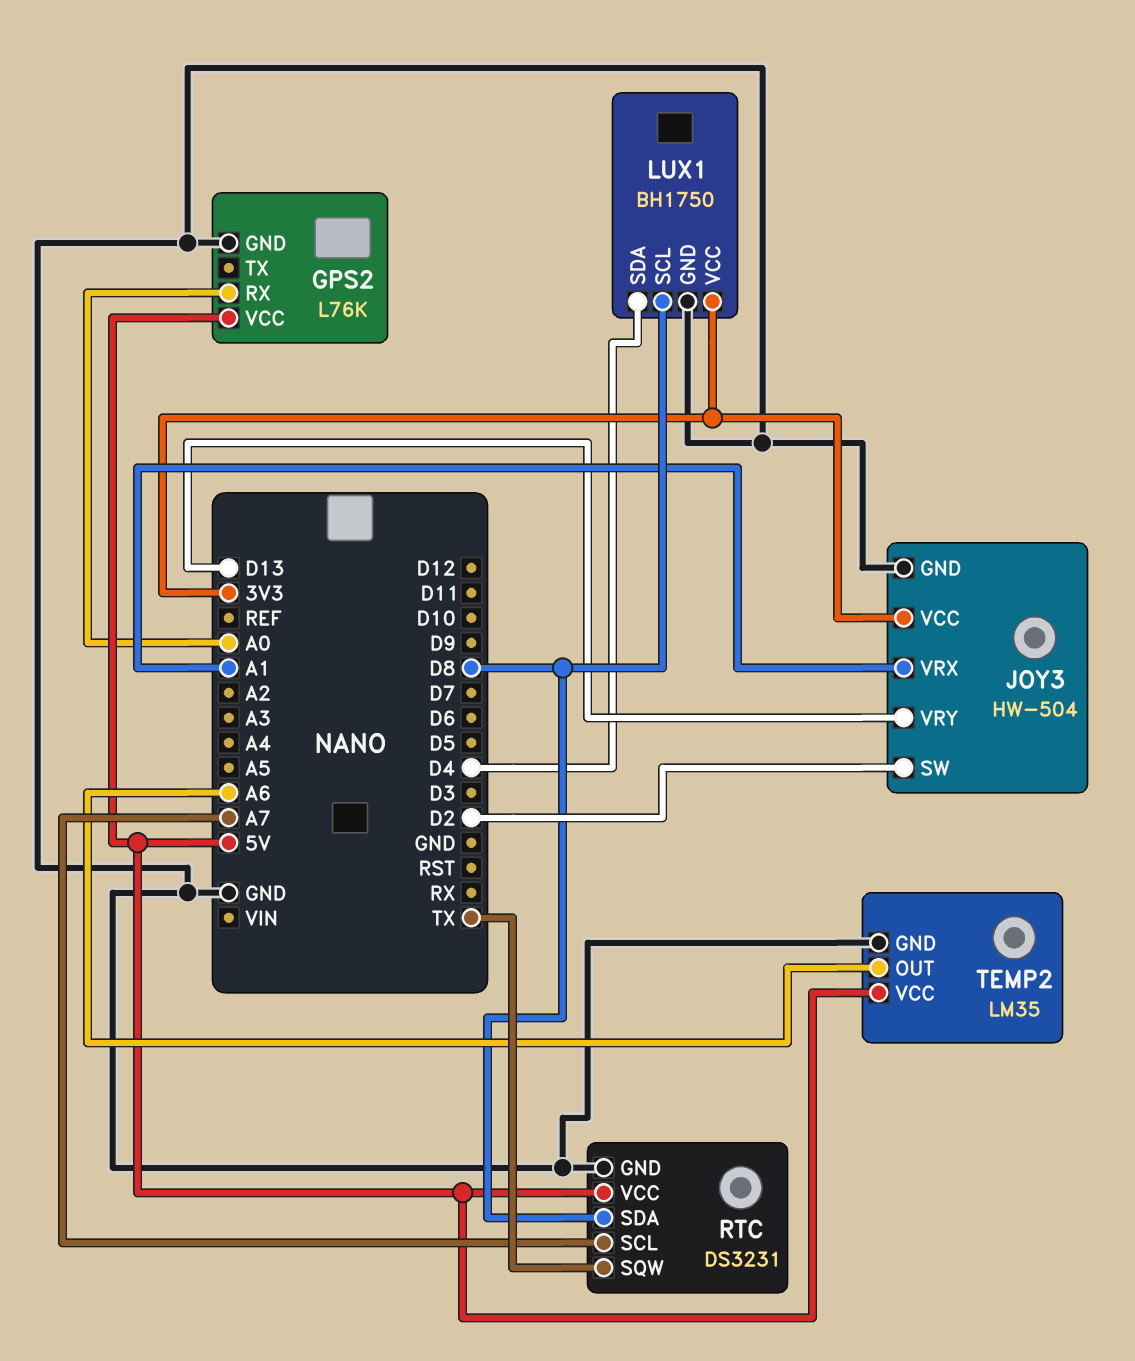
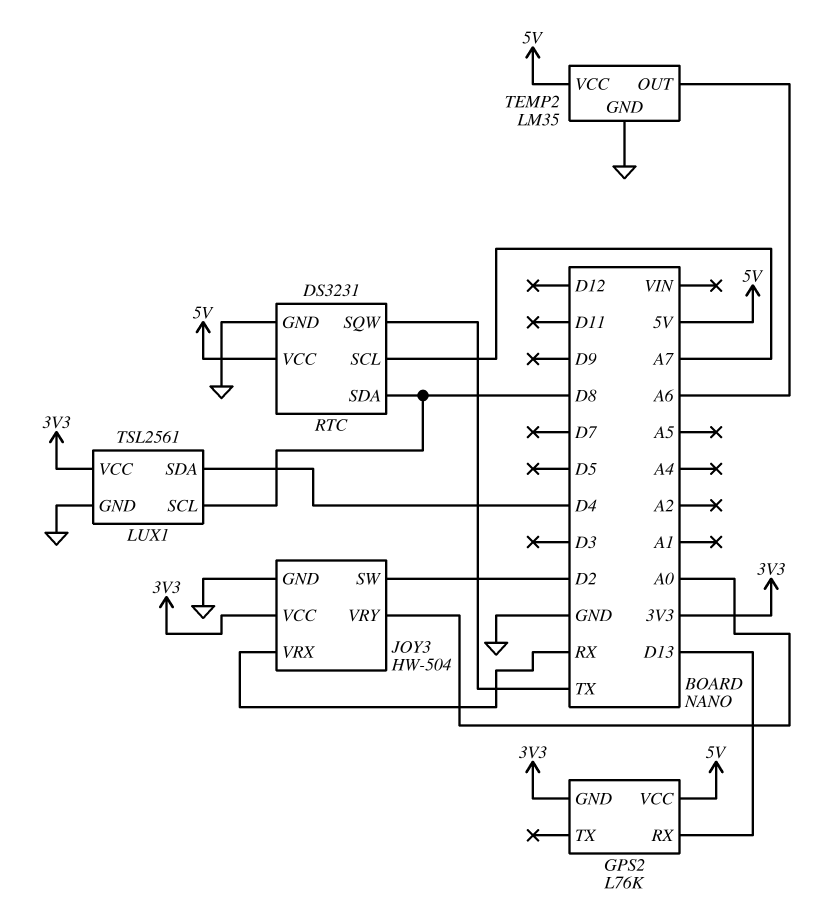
GPS2 pin GND: GND -> 3V3
GPS2 pin RX: A0 -> D13
JOY3 pin VRX: A1 -> RX
JOY3 pin VRY: D13 -> A0
LUX1: BH1750 -> TSL2561

